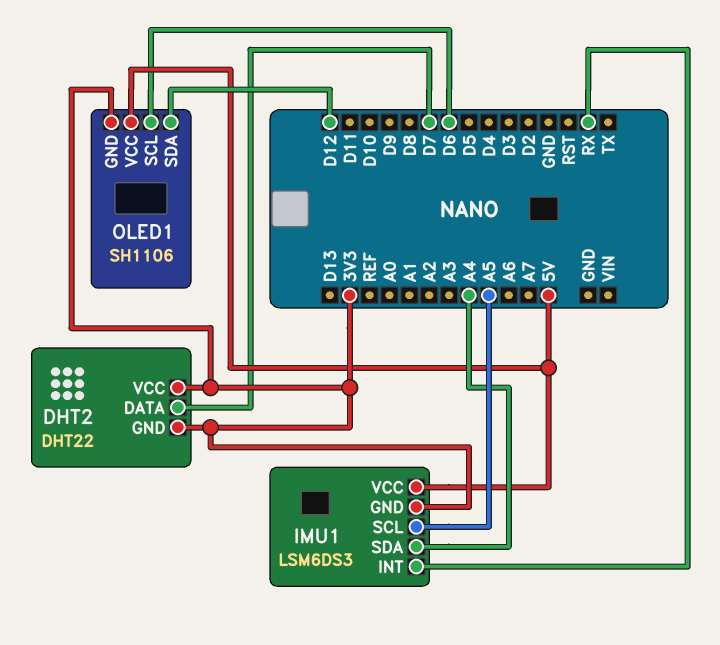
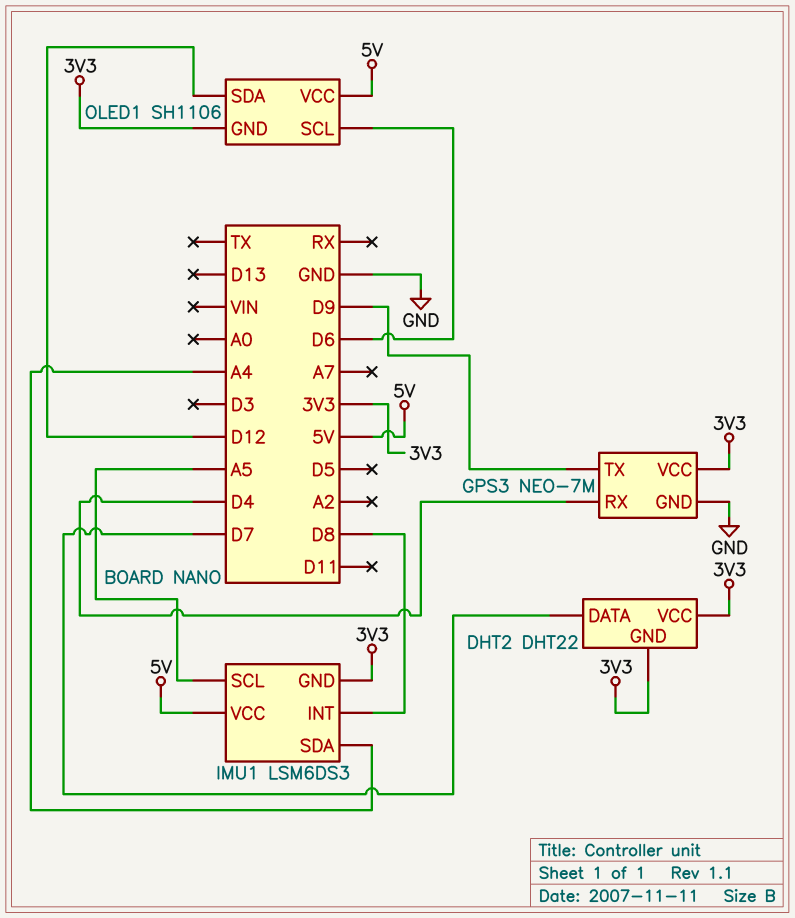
GPS3: none -> NEO-7M
GPS3 pin GND: none -> GND
GPS3 pin RX: none -> D4
GPS3 pin TX: none -> D9
GPS3 pin VCC: none -> 3V3
IMU1 pin INT: RX -> D8

